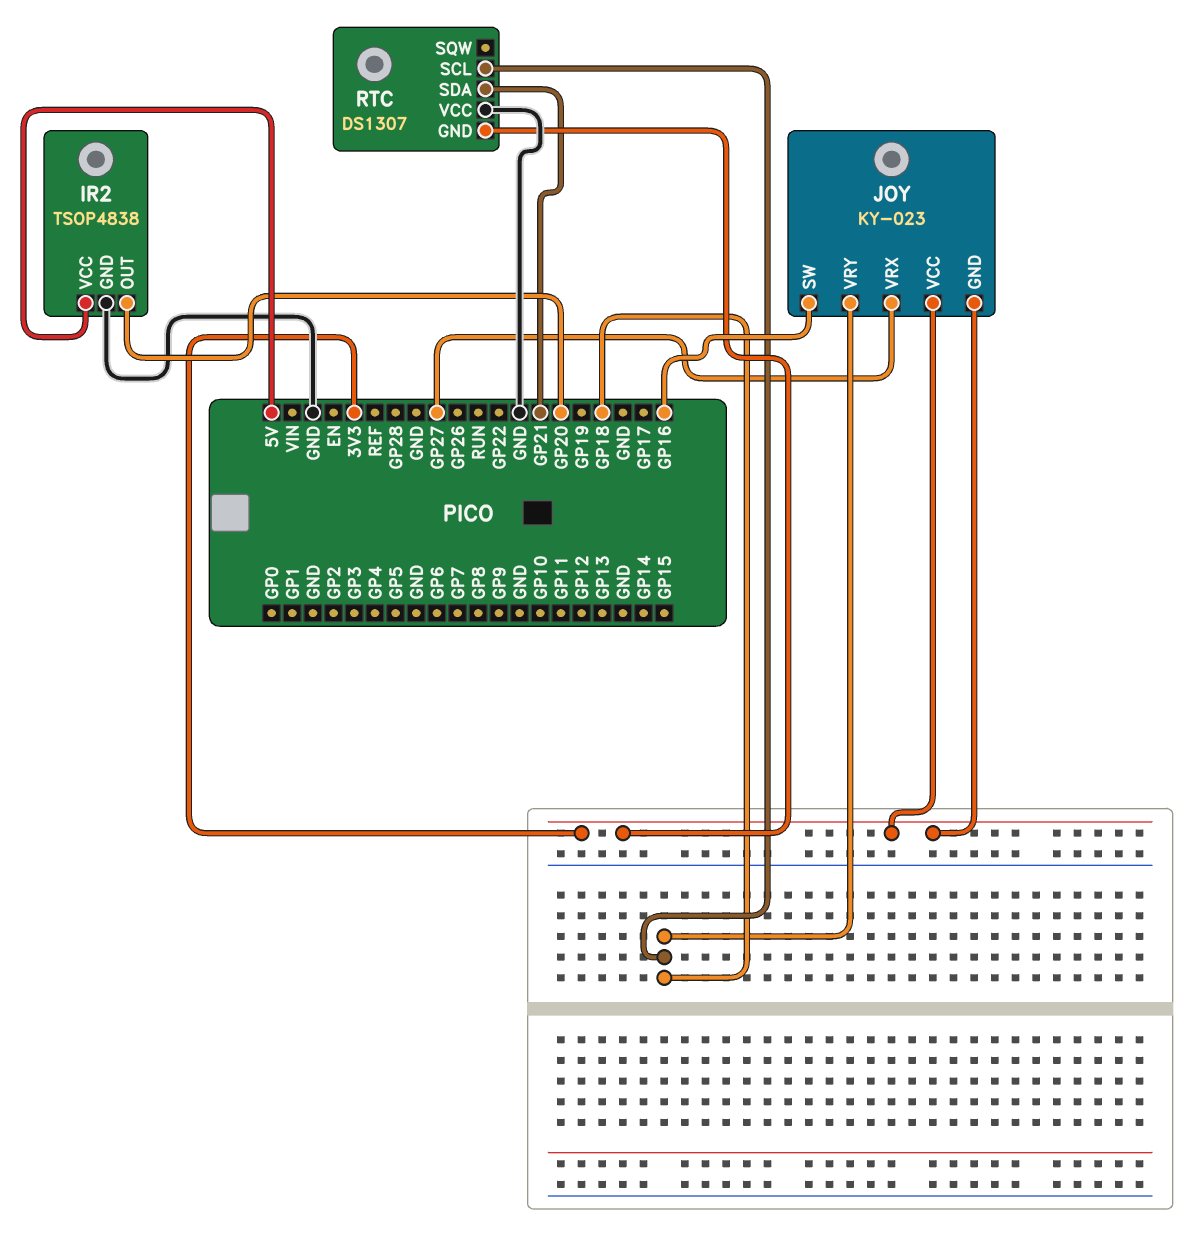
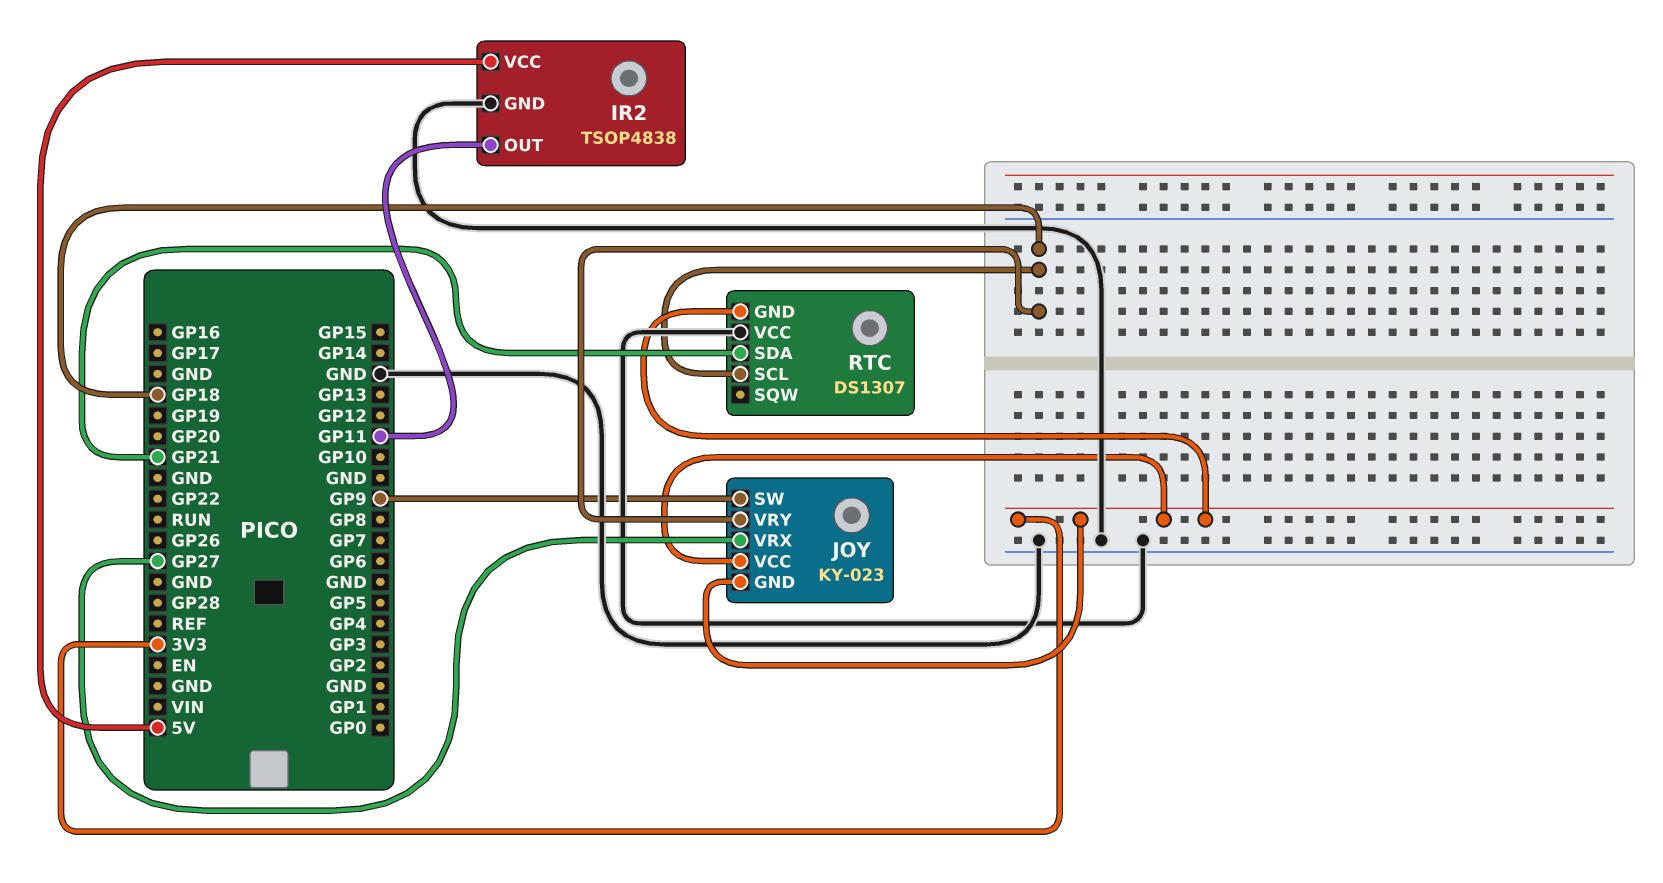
IR2 pin OUT: GP20 -> GP11
JOY pin SW: GP16 -> GP9

